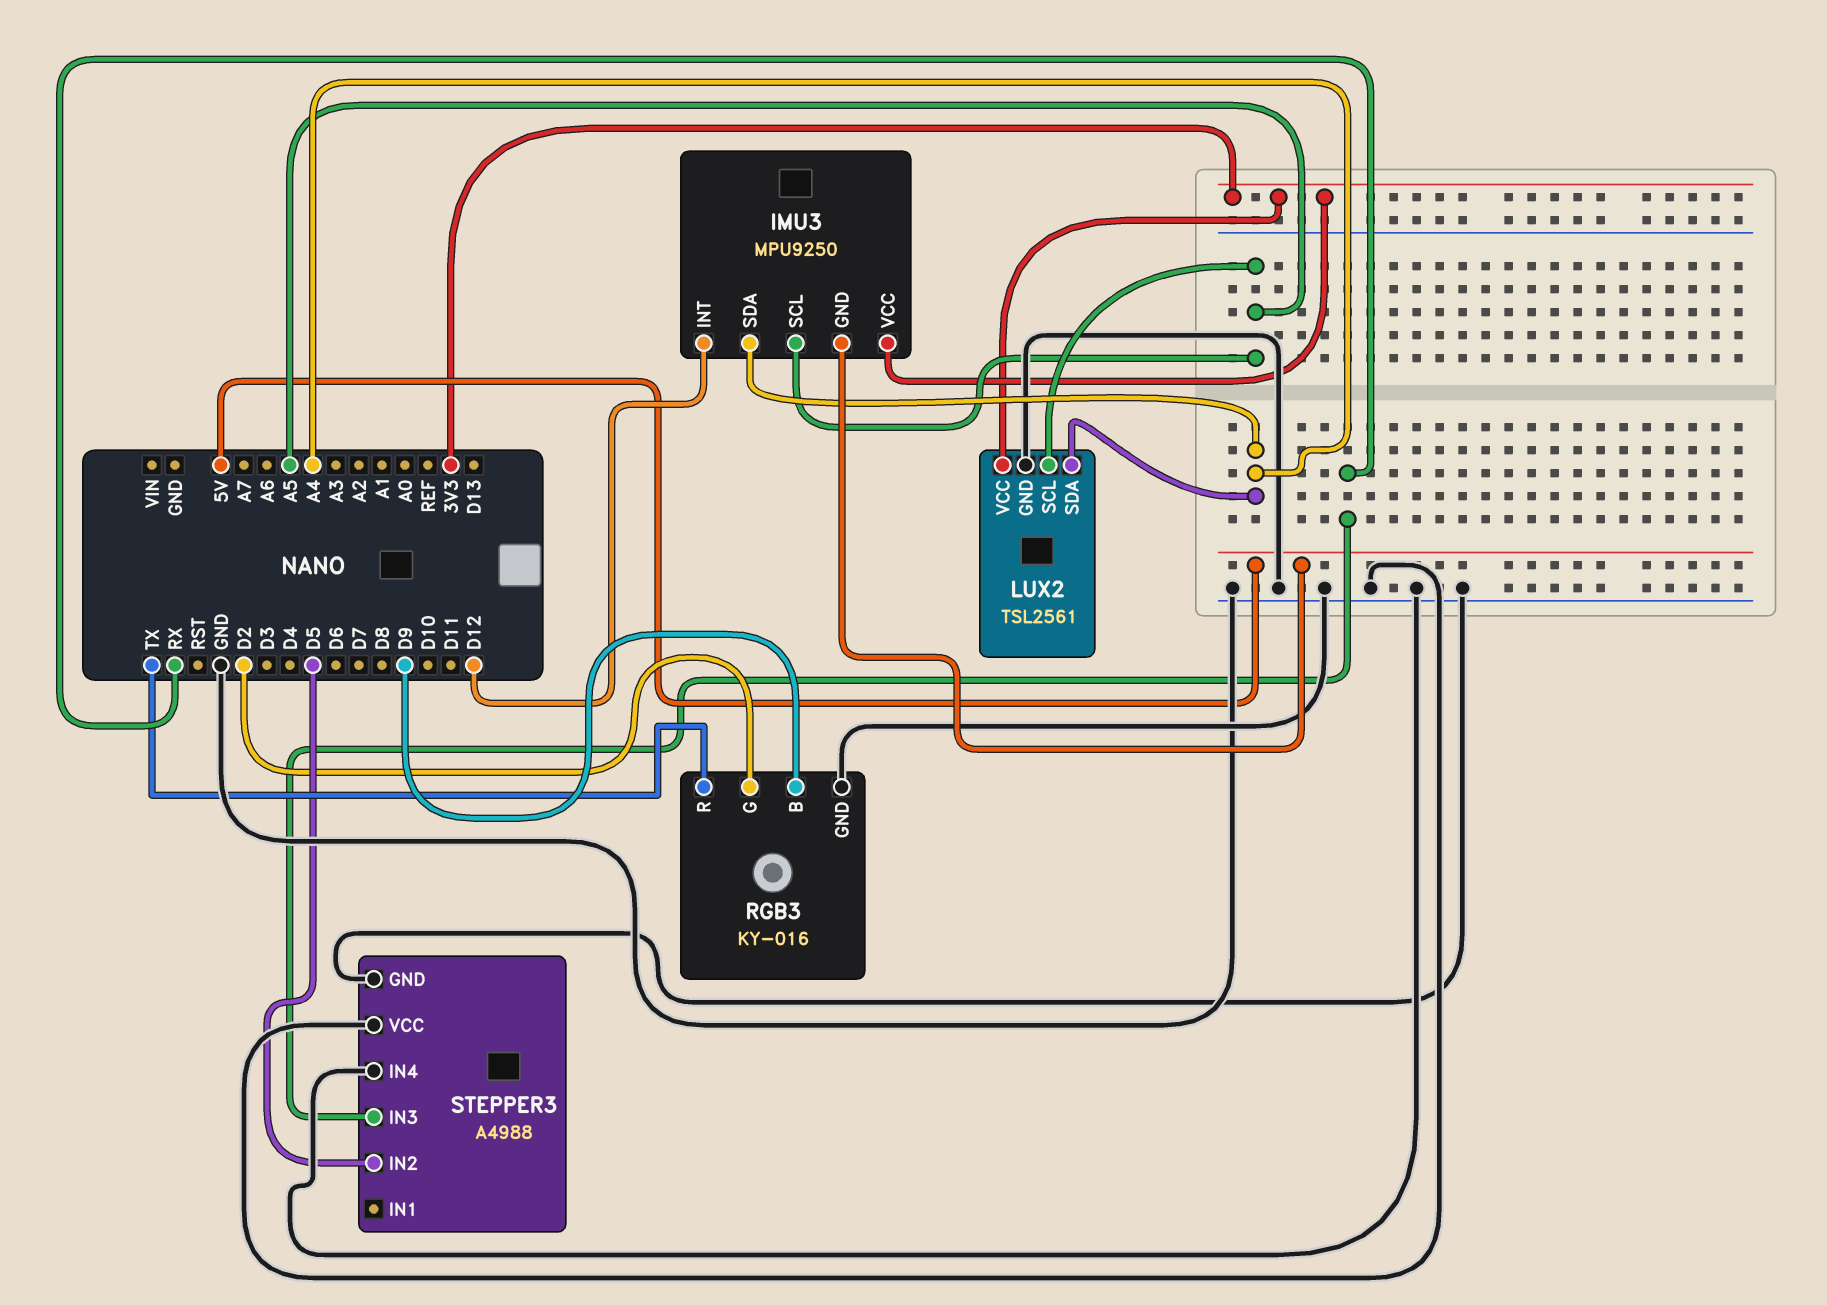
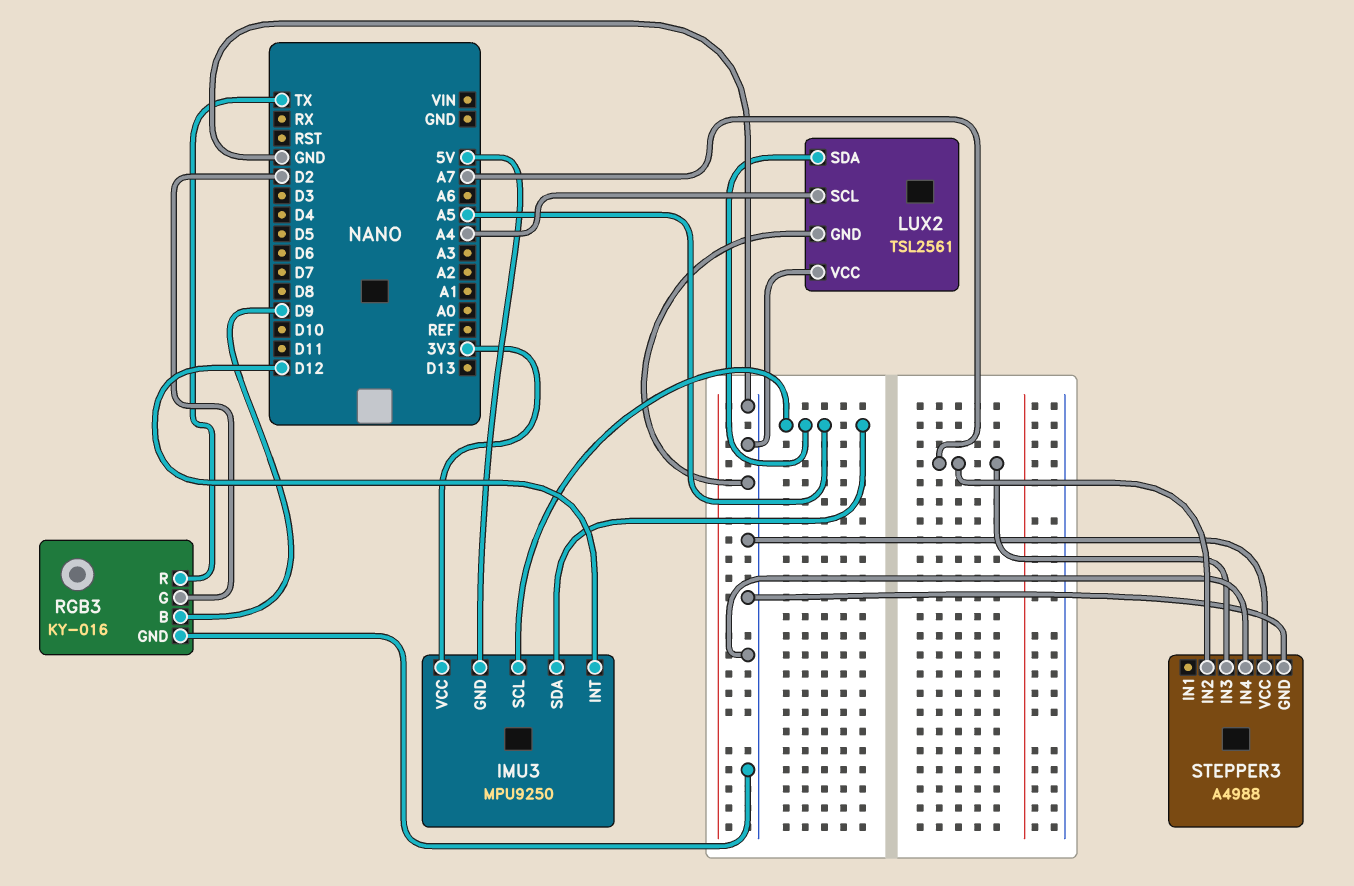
IMU3 pin SDA: A4 -> A5
LUX2 pin SCL: A5 -> A4
LUX2 pin SDA: A4 -> A5
LUX2 pin VCC: 3V3 -> GND
STEPPER3 pin IN2: D5 -> A7
STEPPER3 pin IN3: RX -> A7

